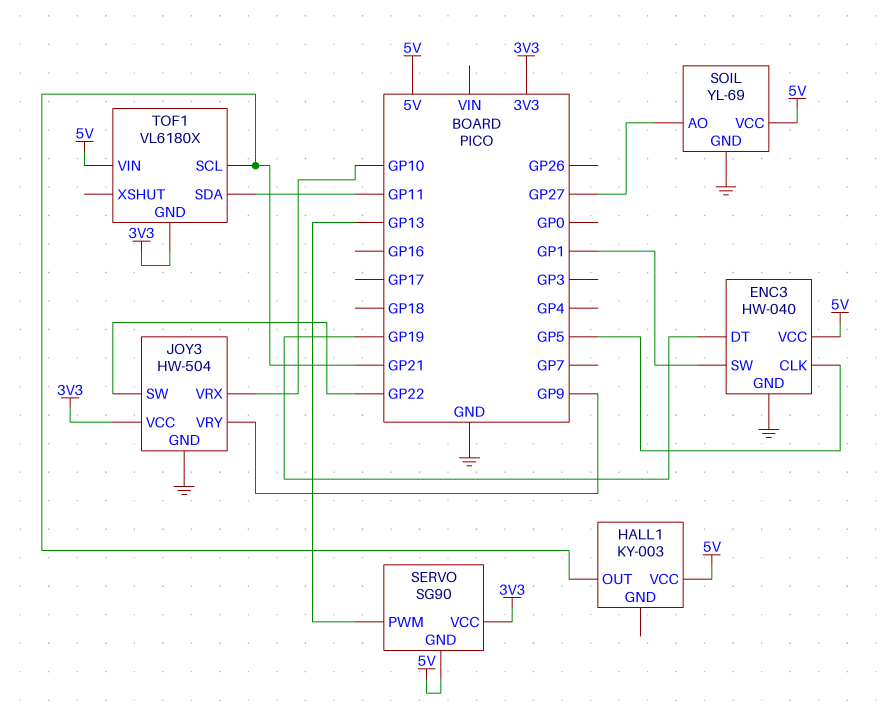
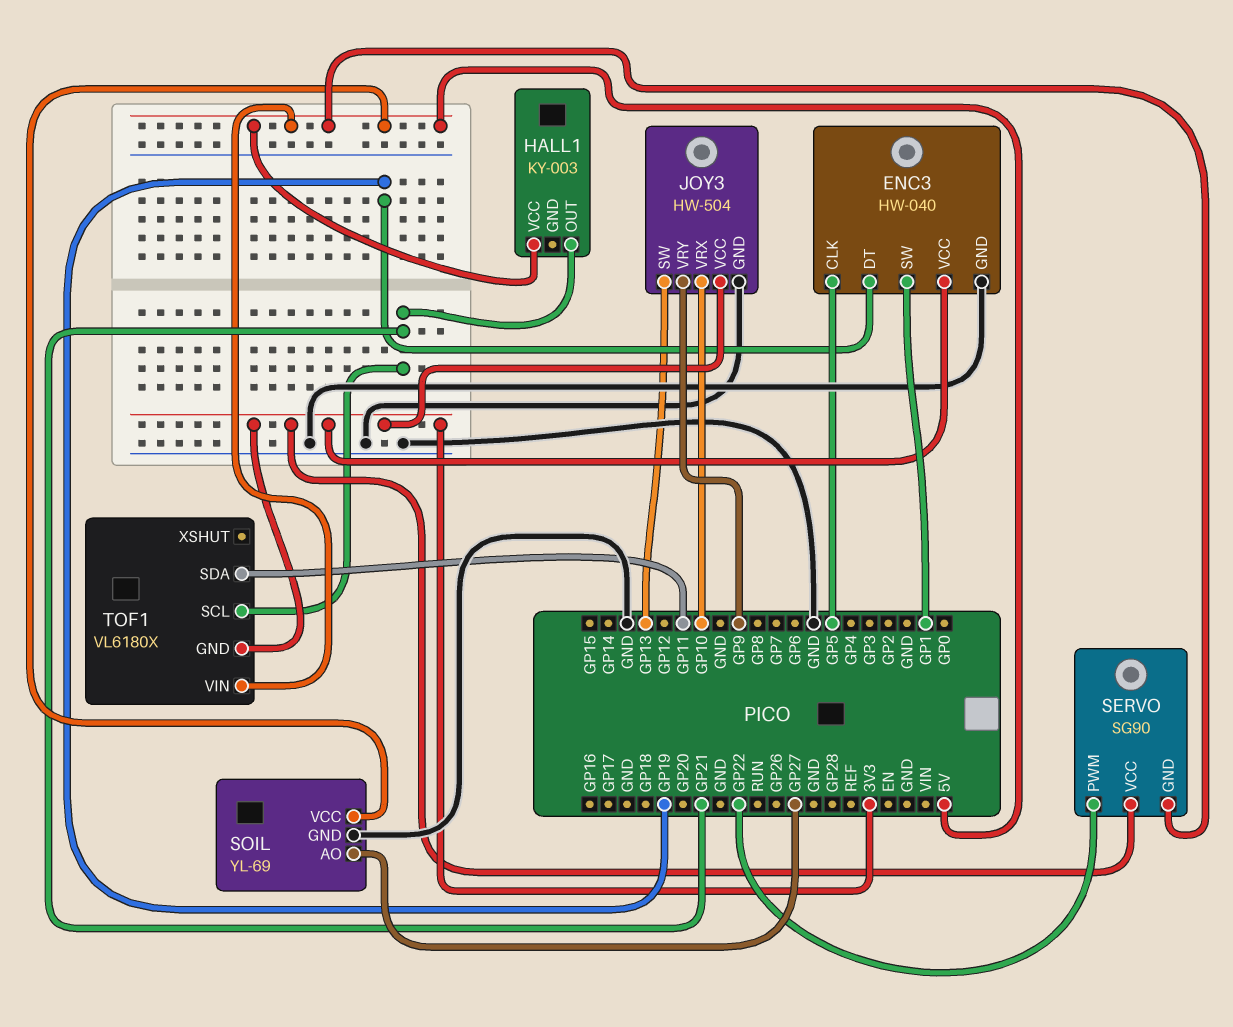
ENC3 pin VCC: 5V -> 3V3
JOY3 pin SW: GP22 -> GP13
SERVO pin PWM: GP13 -> GP22

